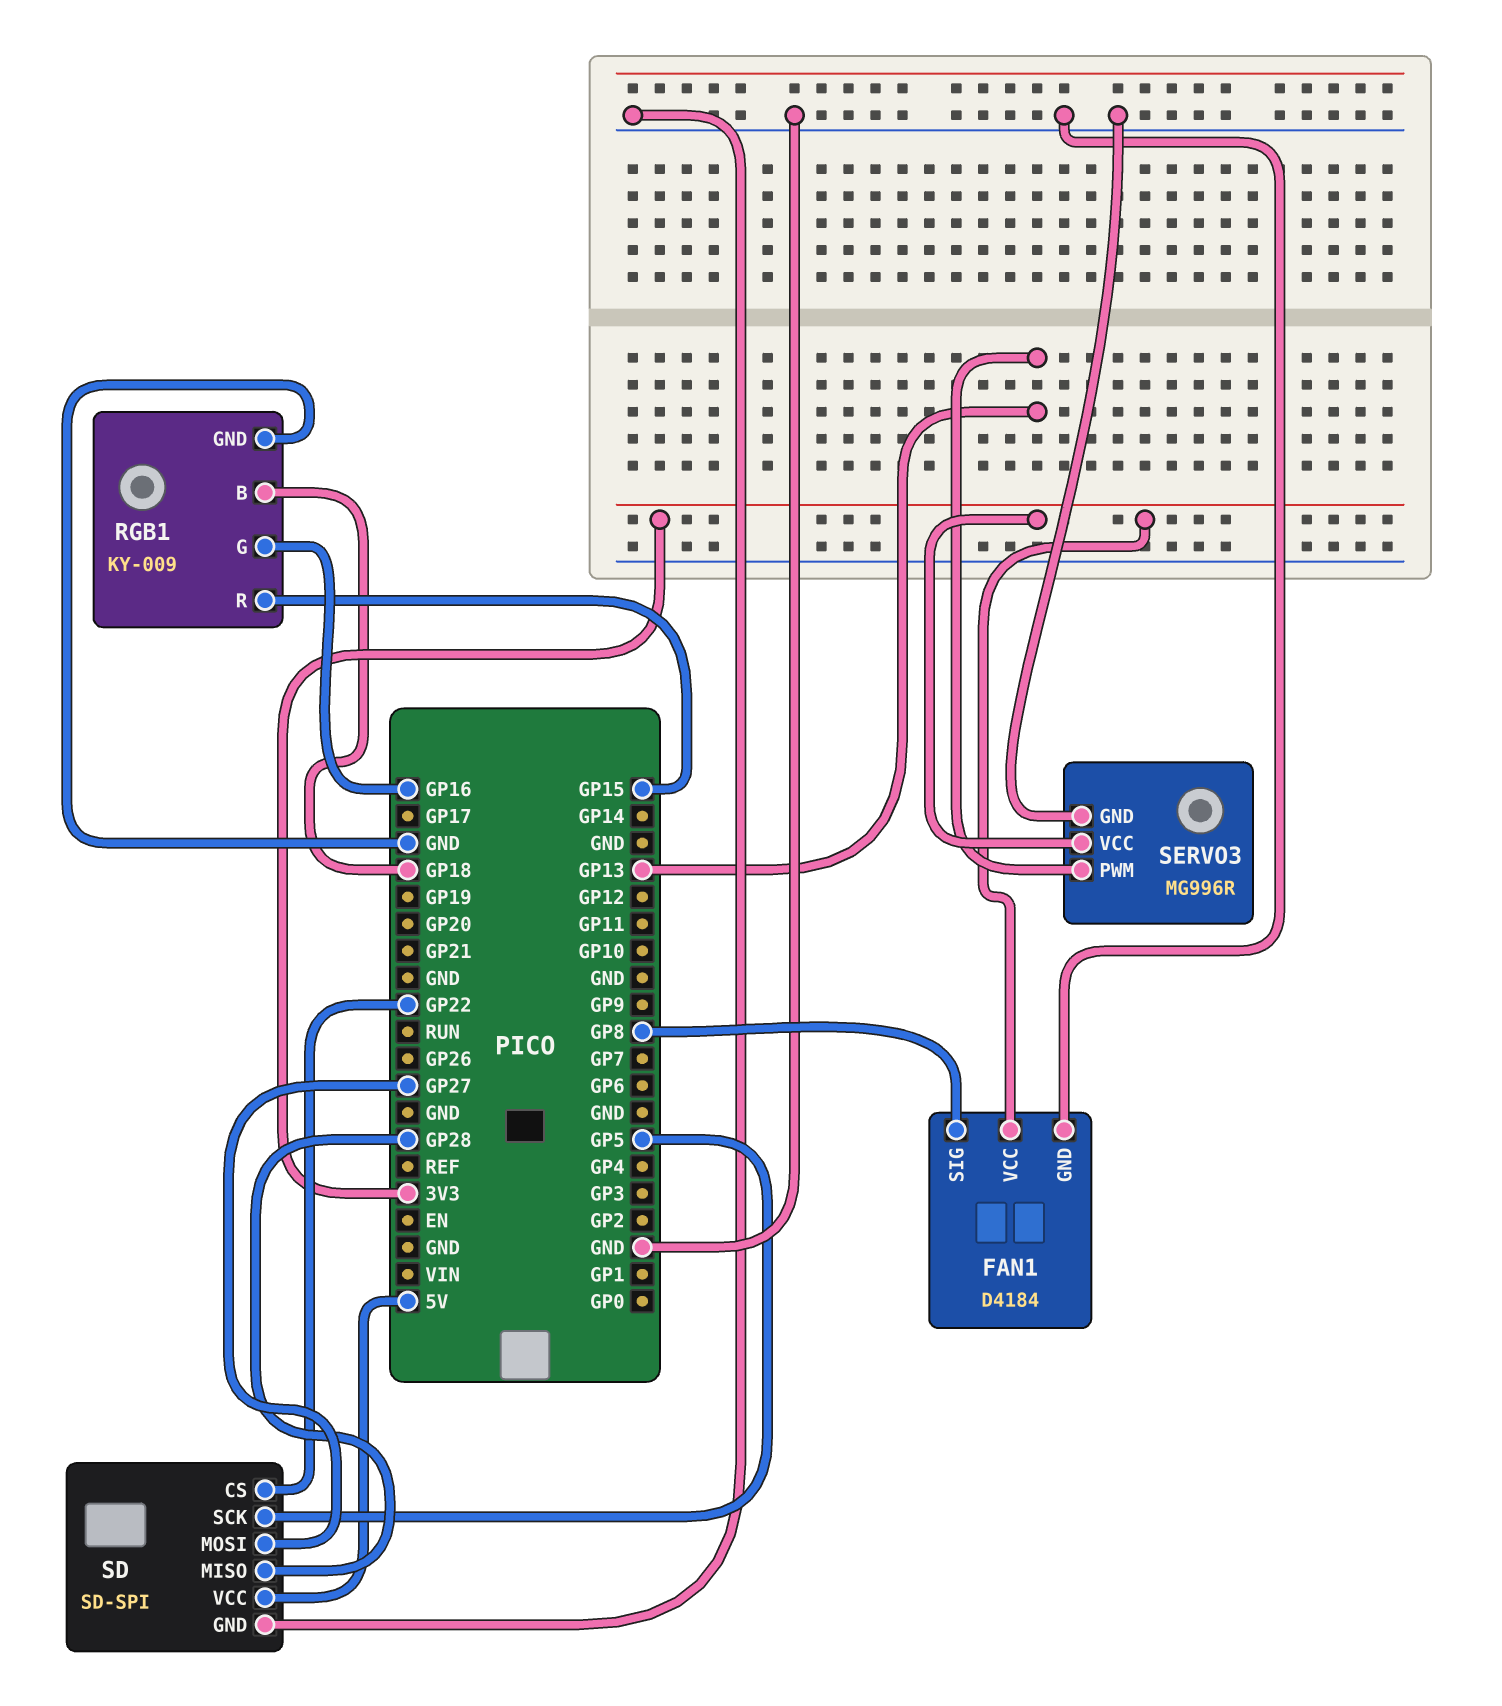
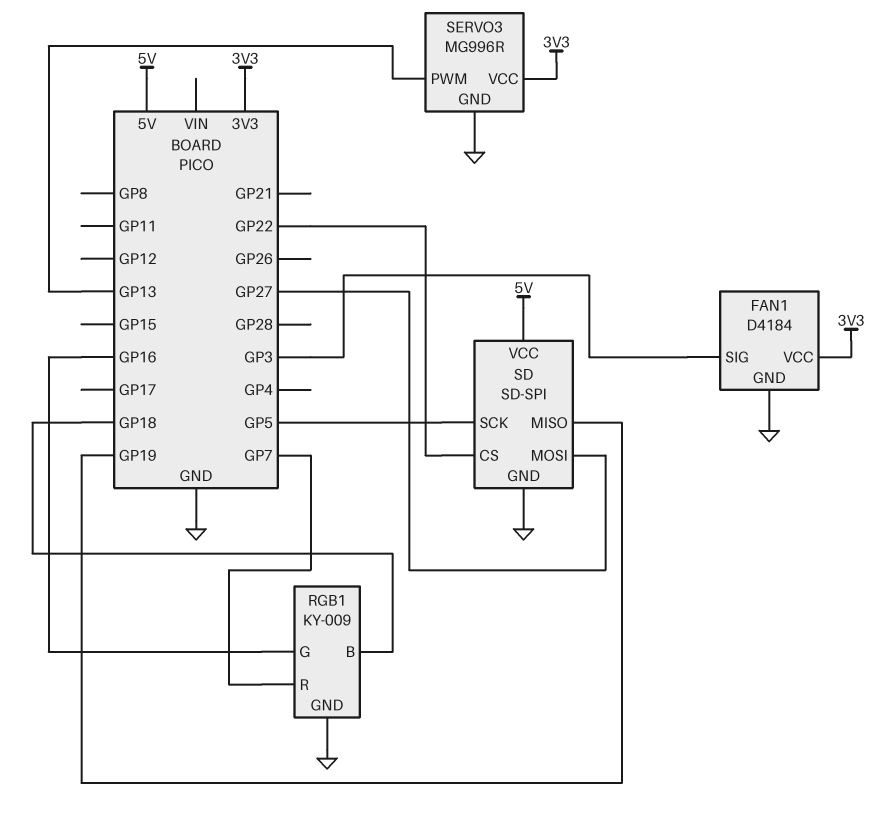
FAN1 pin SIG: GP8 -> GP3
RGB1 pin R: GP15 -> GP7
SD pin MISO: GP28 -> GP19

